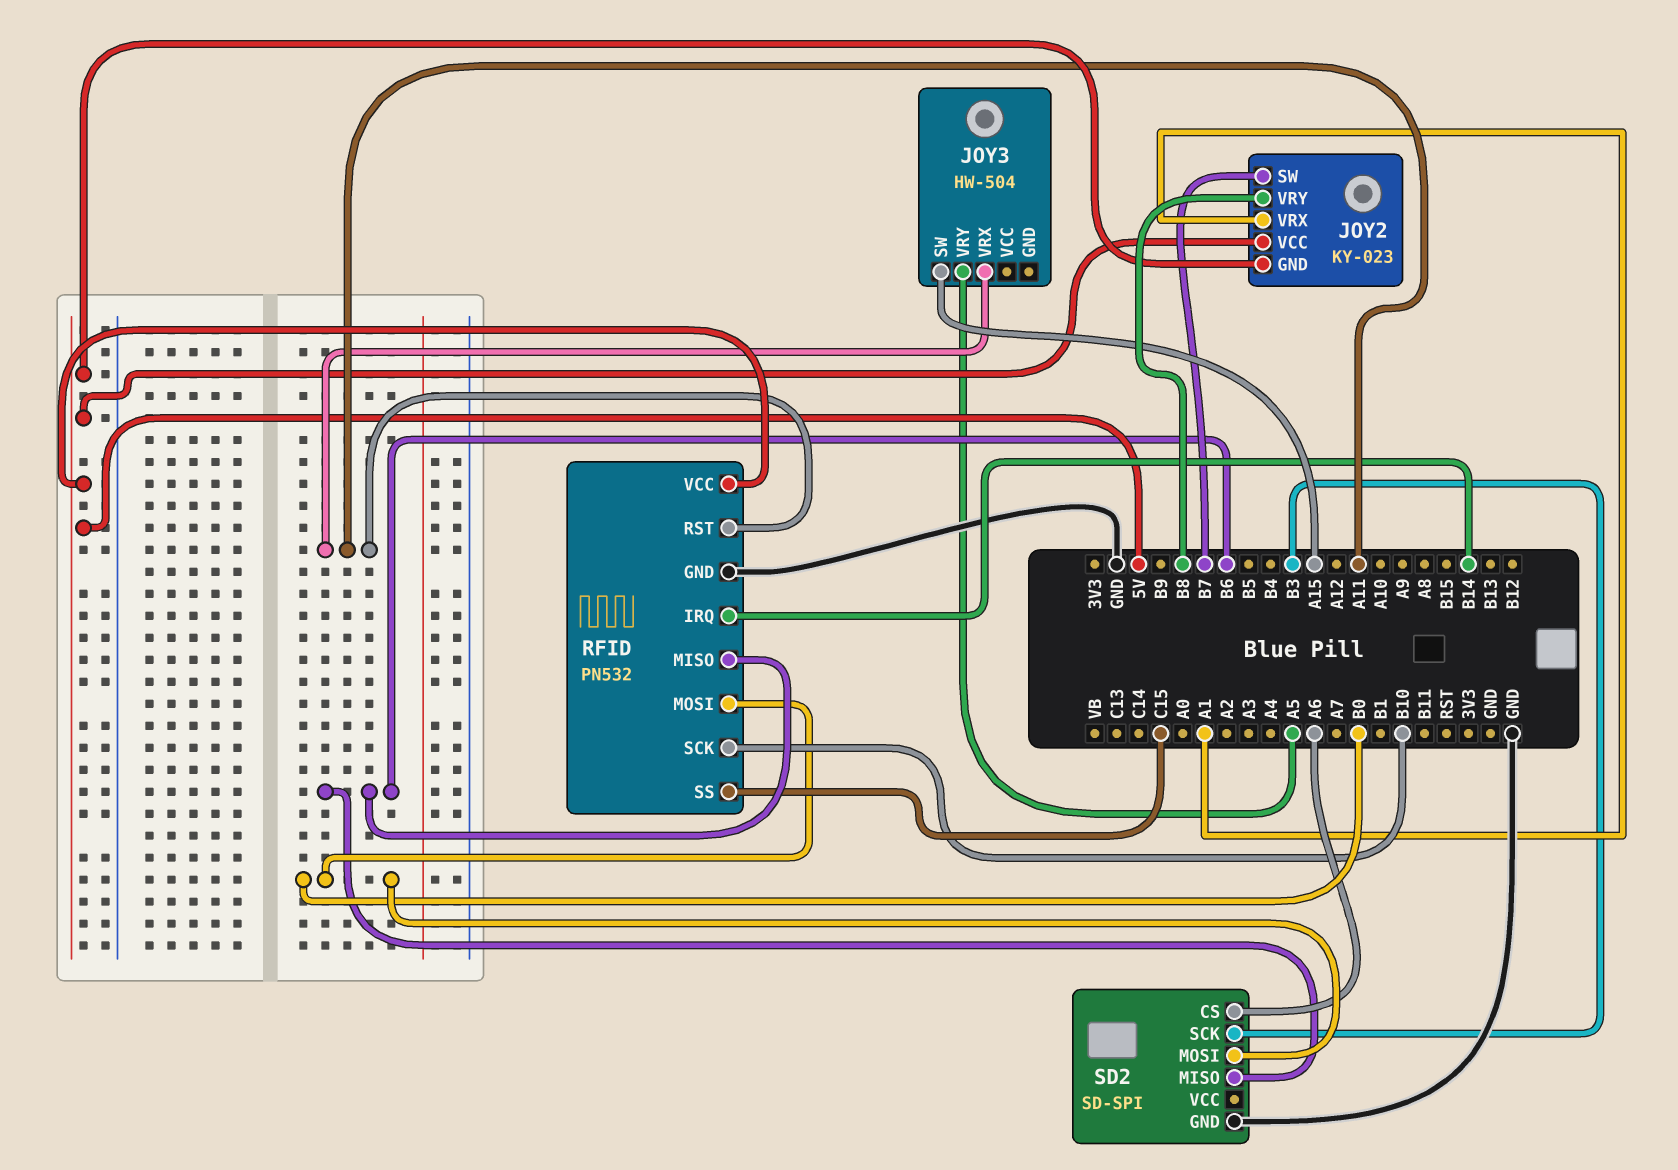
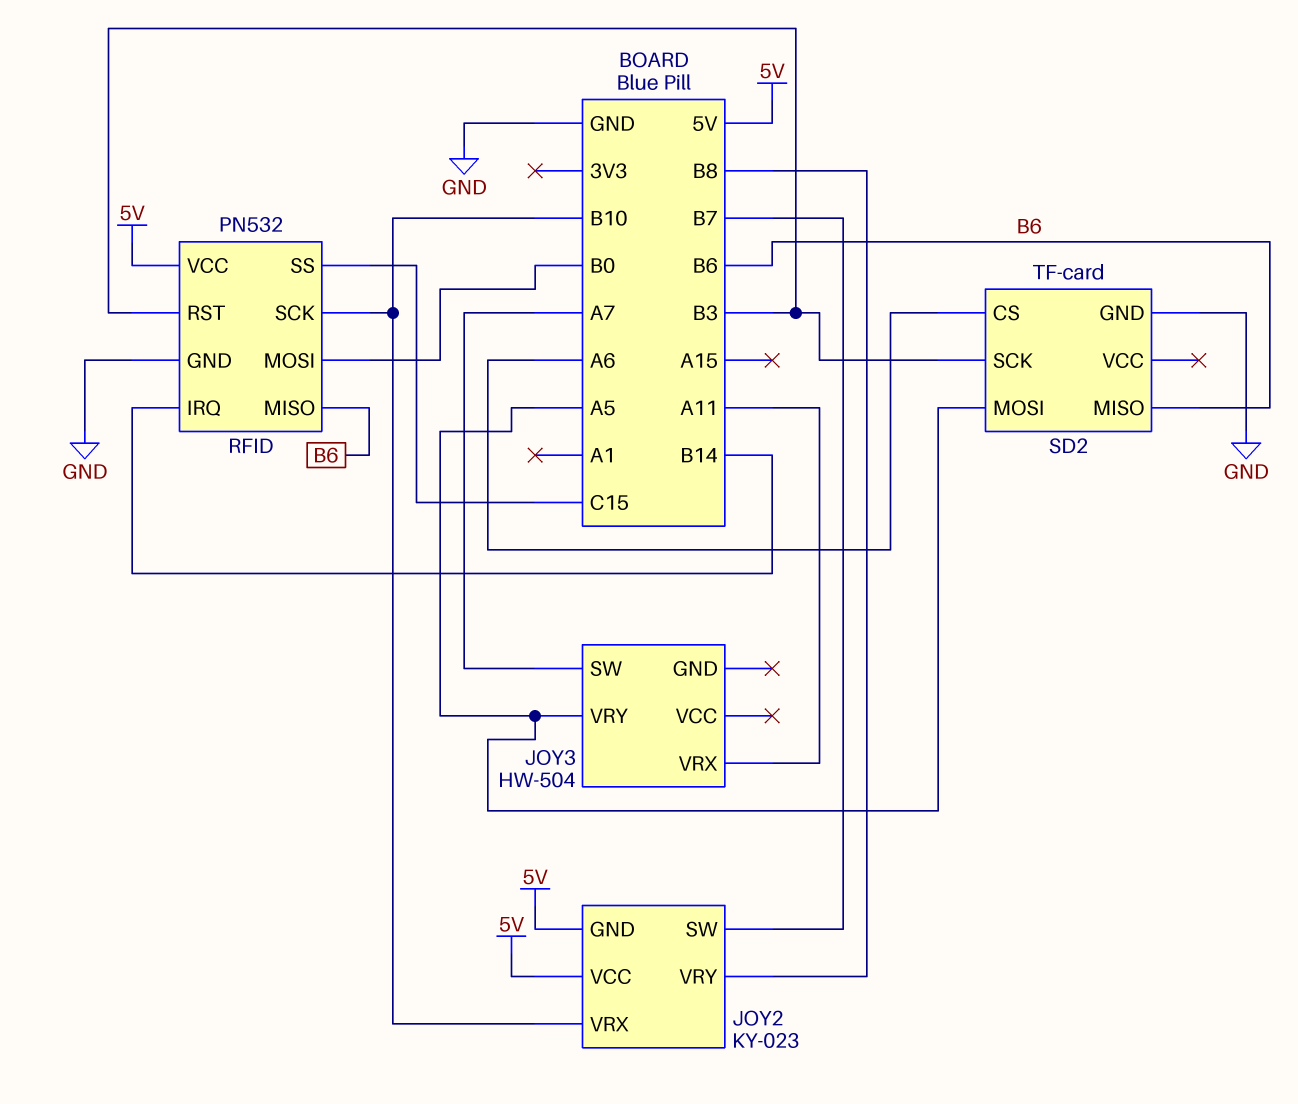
JOY2 pin VRX: A1 -> B10
JOY3 pin SW: A15 -> A7
RFID pin RST: A11 -> B3
SD2: SD-SPI -> TF-card
SD2 pin MOSI: B0 -> A5

